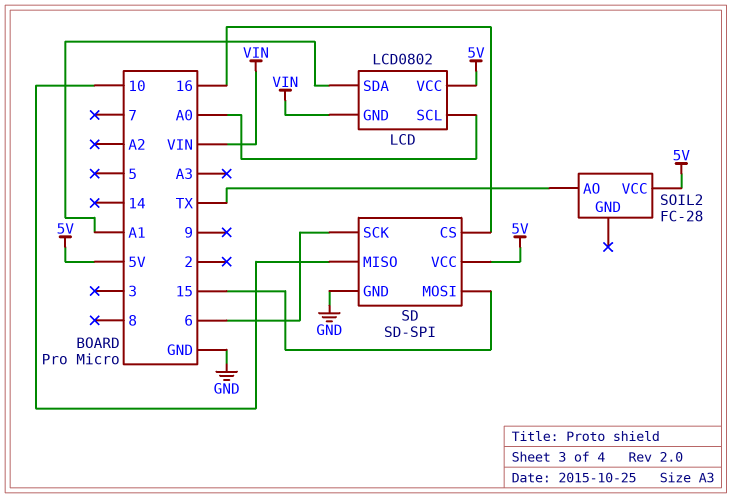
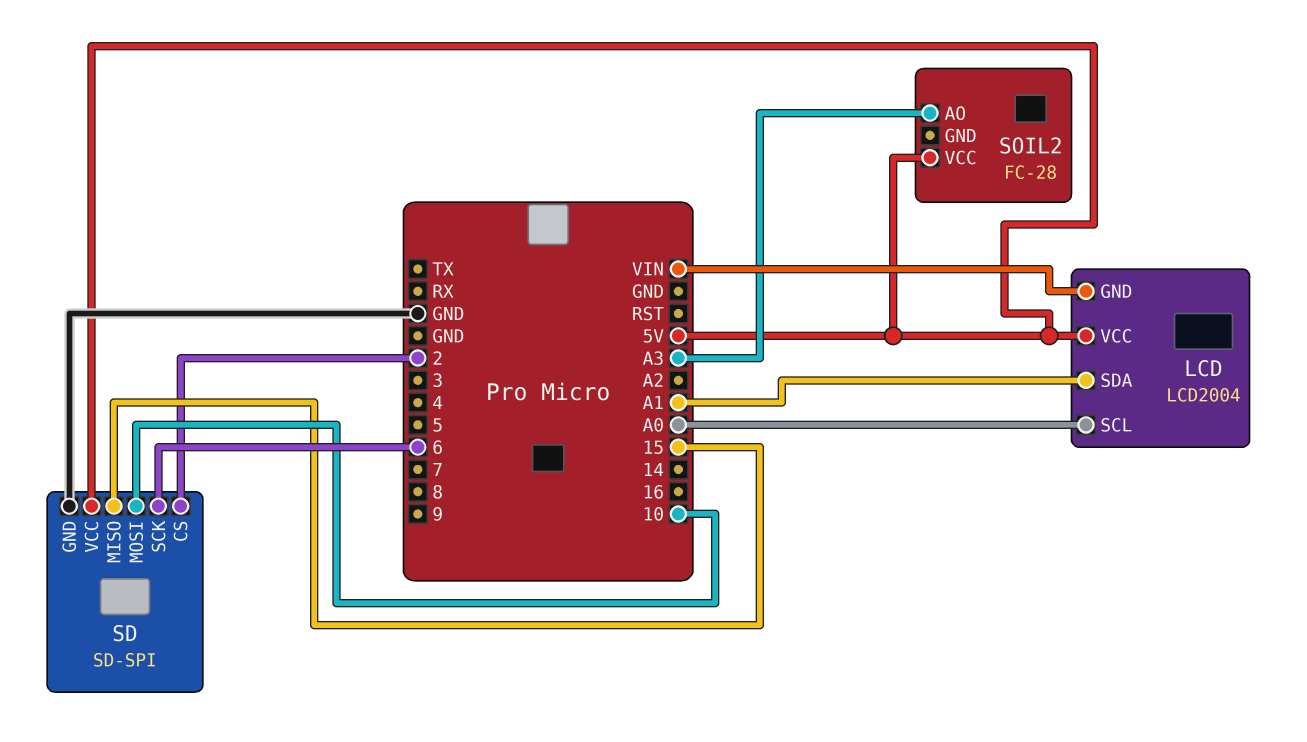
LCD: LCD0802 -> LCD2004
SD pin CS: 16 -> 2
SD pin MISO: 10 -> 15
SD pin MOSI: 15 -> 10
SOIL2 pin AO: TX -> A3

